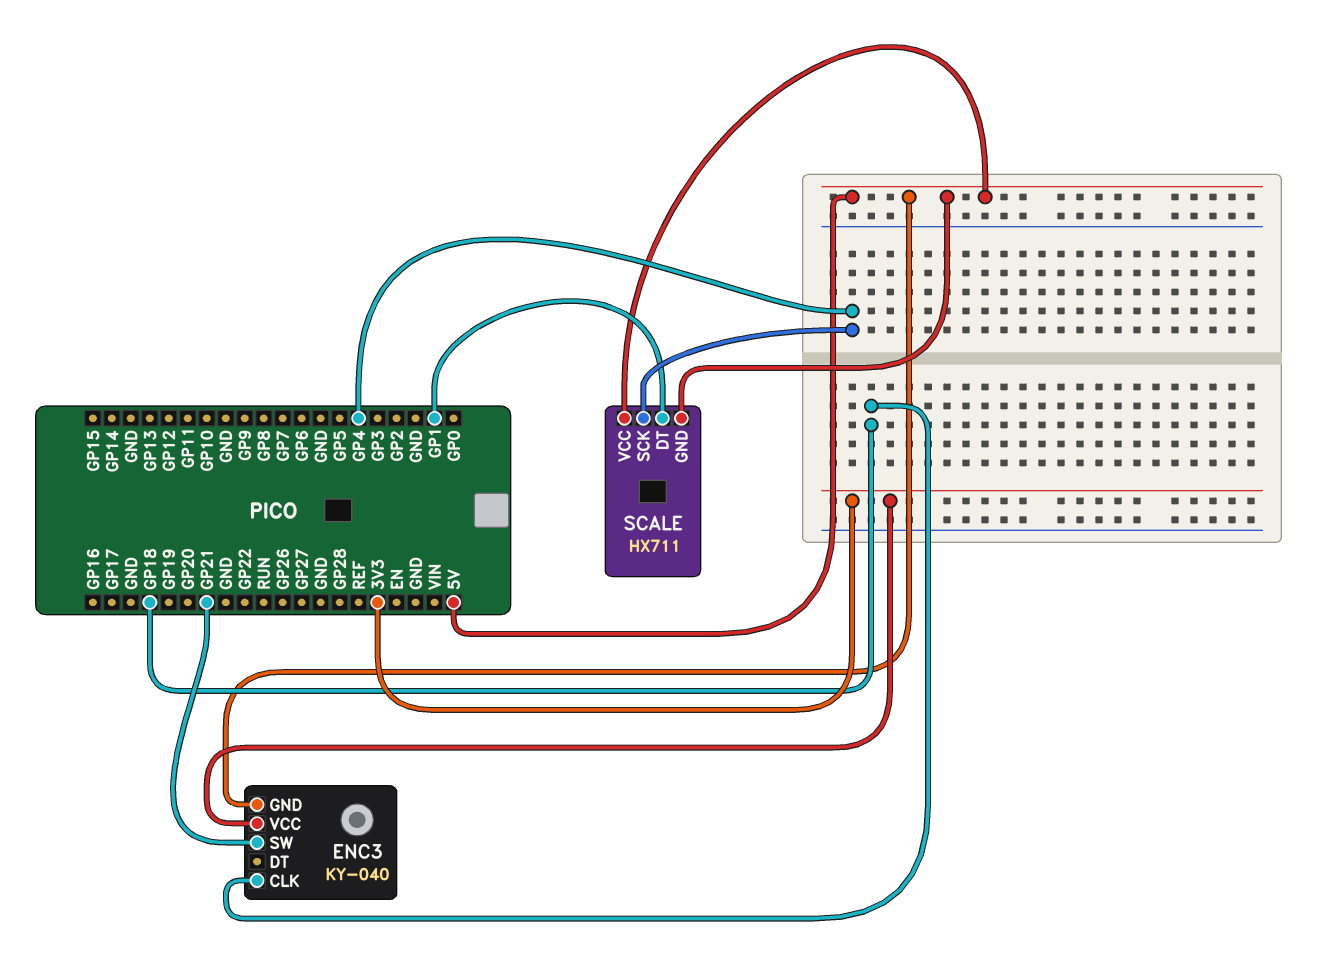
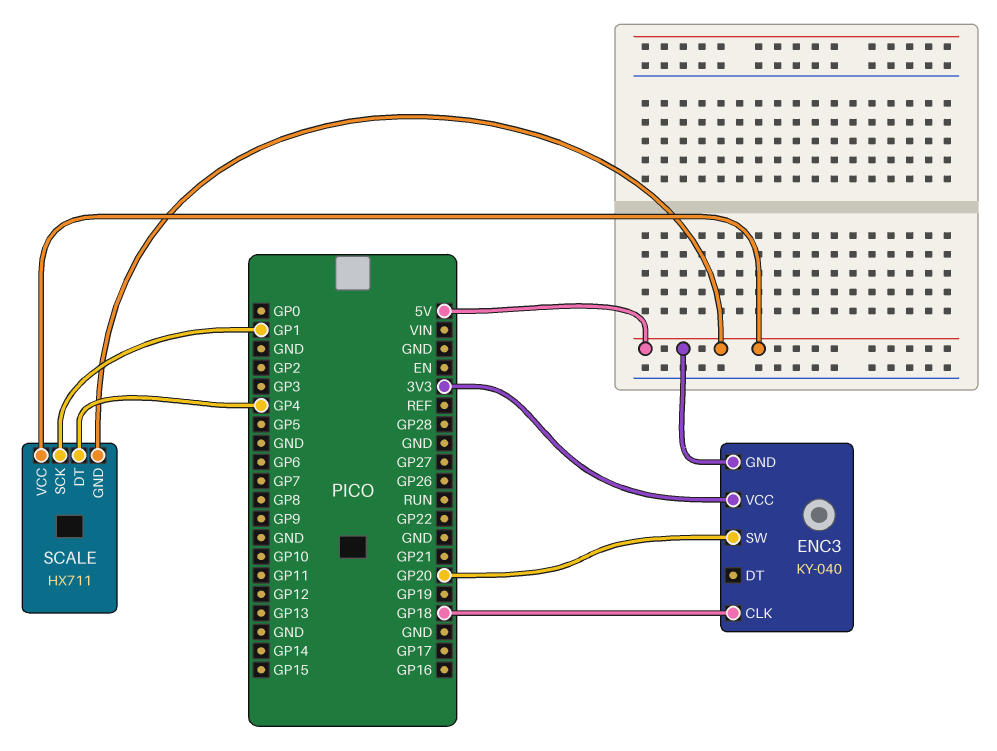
ENC3 pin SW: GP21 -> GP20
SCALE pin DT: GP1 -> GP4
SCALE pin SCK: GP4 -> GP1

